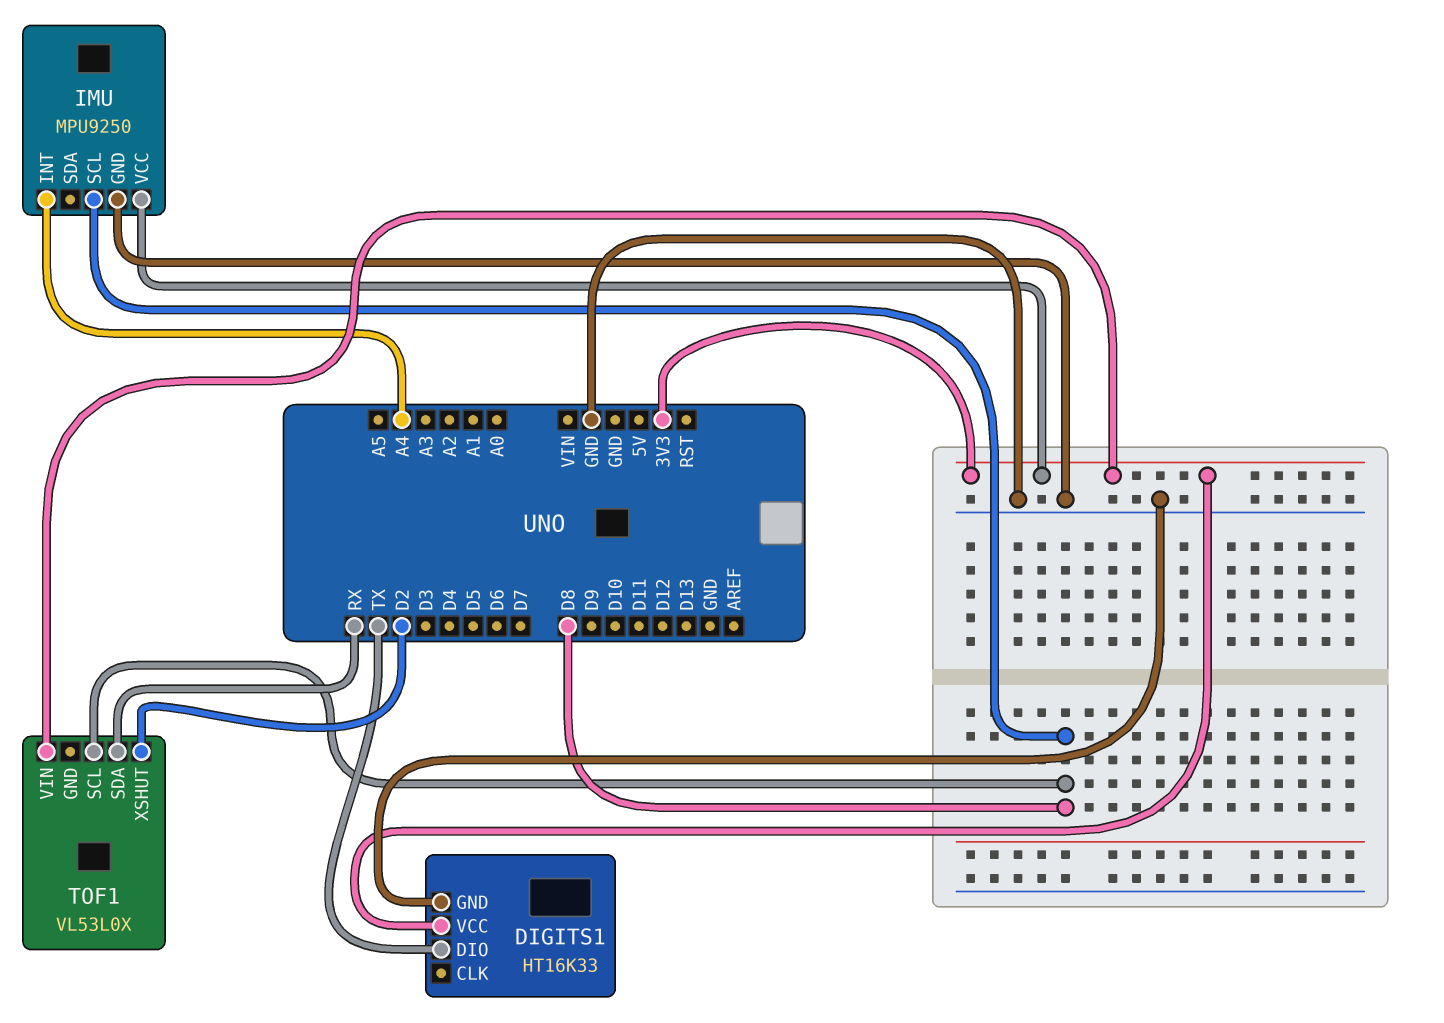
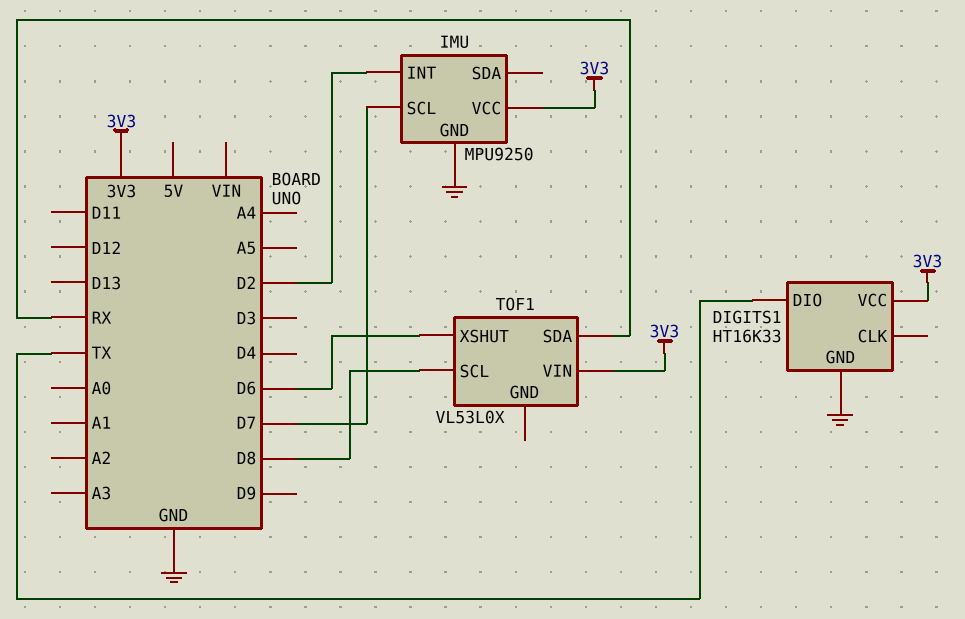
IMU pin INT: A4 -> D2
IMU pin SCL: D8 -> D7
TOF1 pin XSHUT: D2 -> D6

